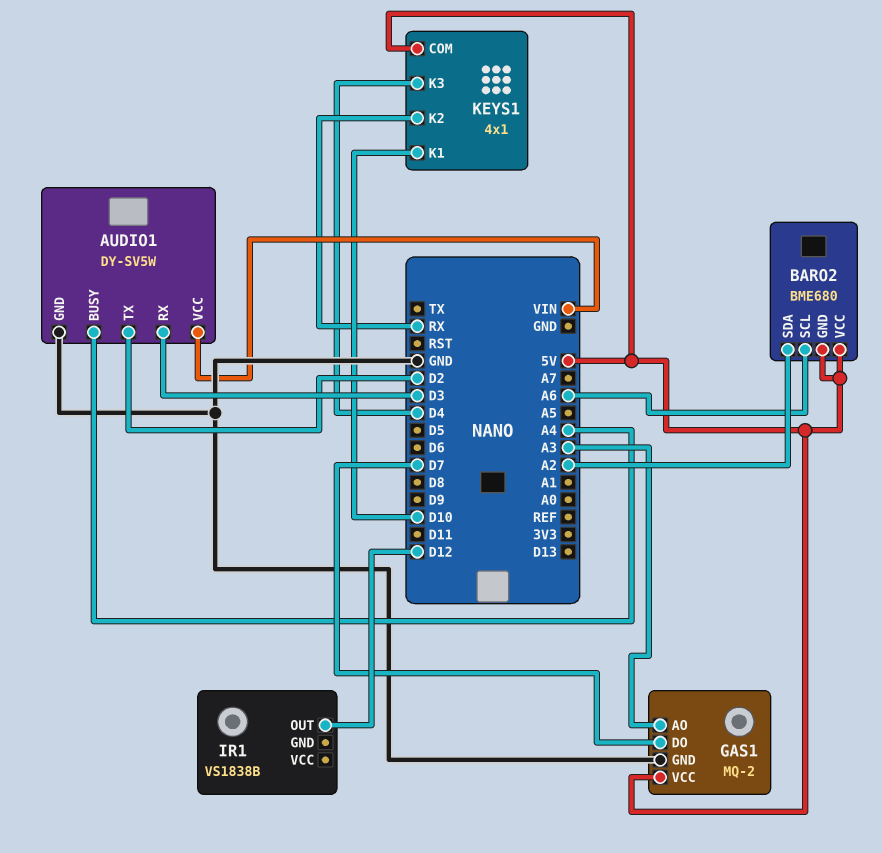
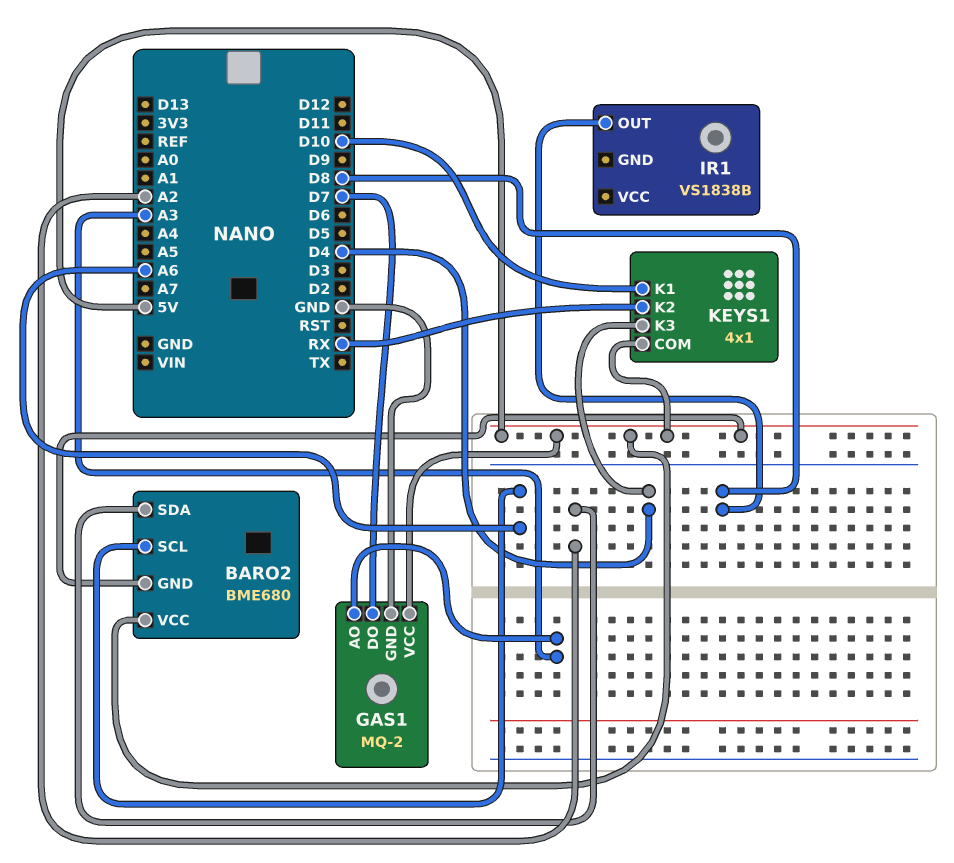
AUDIO1: DY-SV5W -> none
AUDIO1 pin BUSY: A4 -> none
AUDIO1 pin GND: GND -> none
AUDIO1 pin RX: D3 -> none
AUDIO1 pin TX: D2 -> none
AUDIO1 pin VCC: VIN -> none
IR1 pin OUT: D12 -> D8

